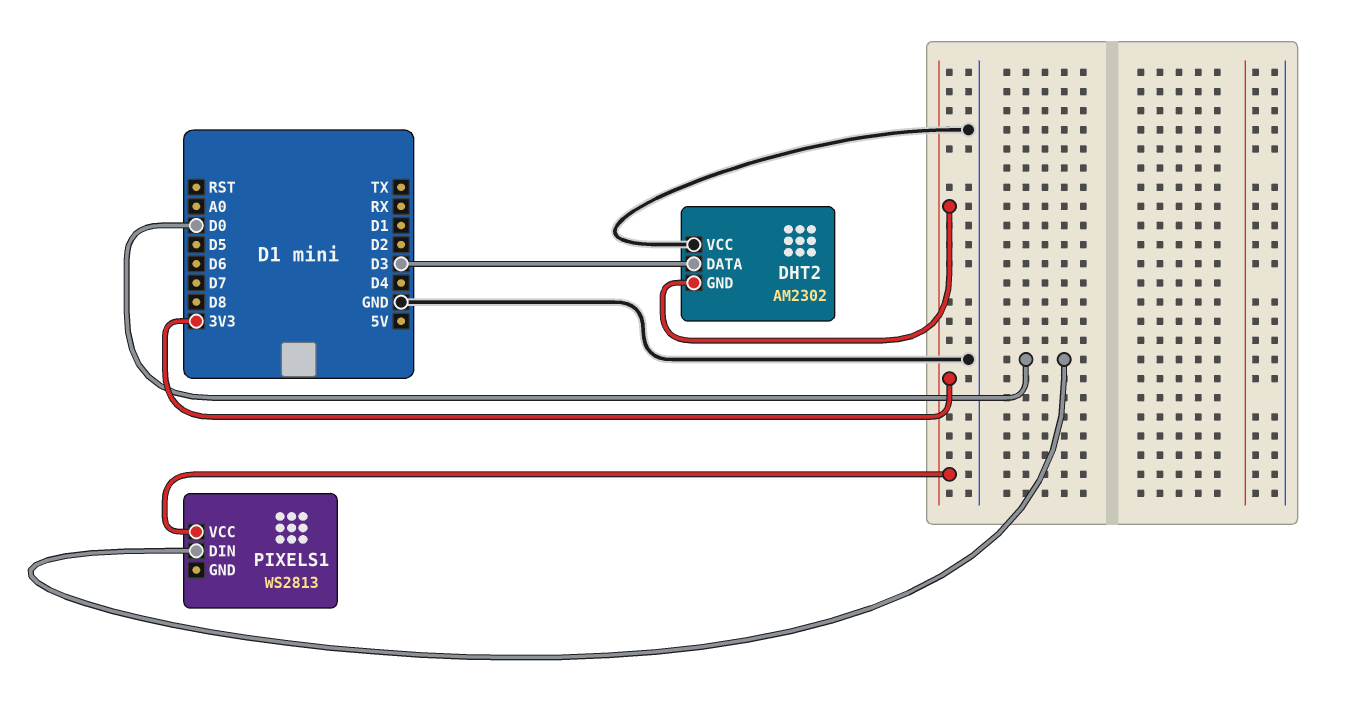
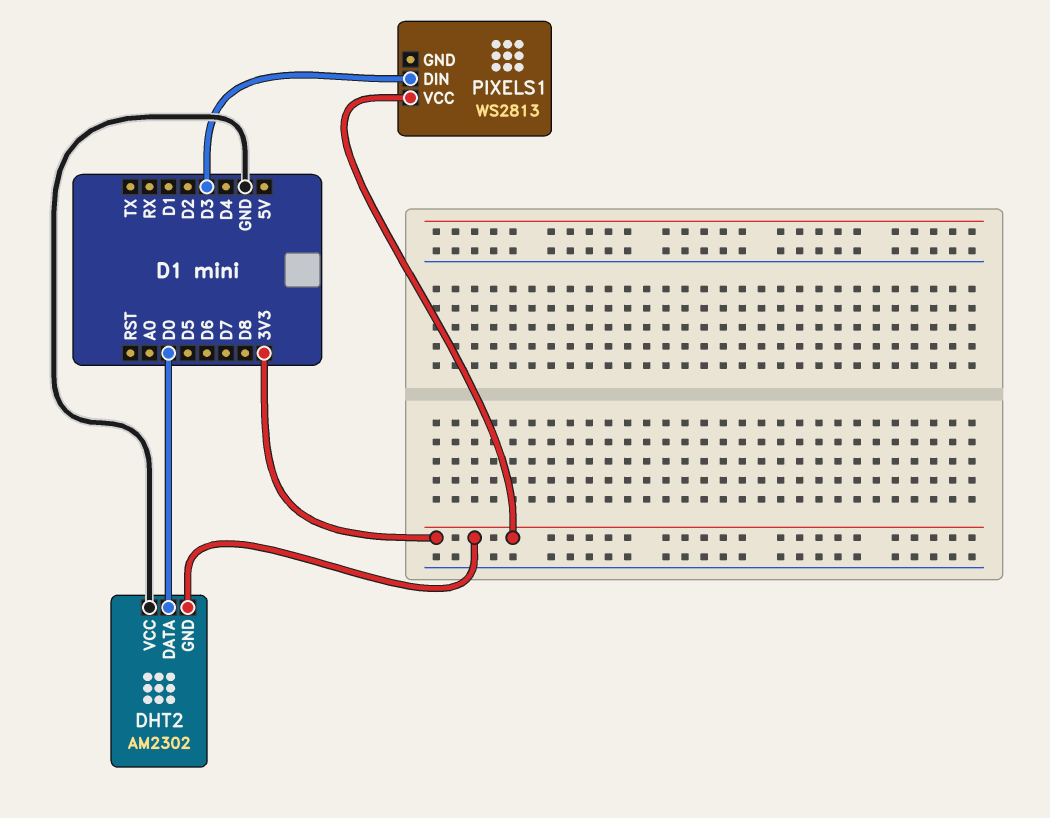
DHT2 pin DATA: D3 -> D0
PIXELS1 pin DIN: D0 -> D3

